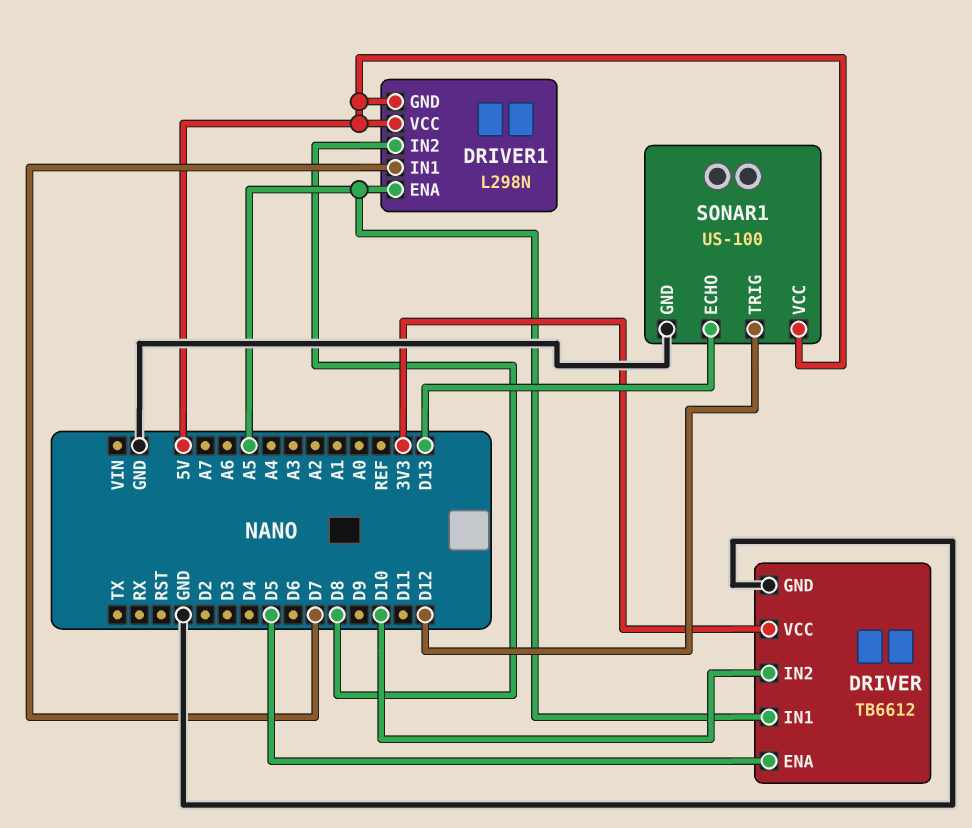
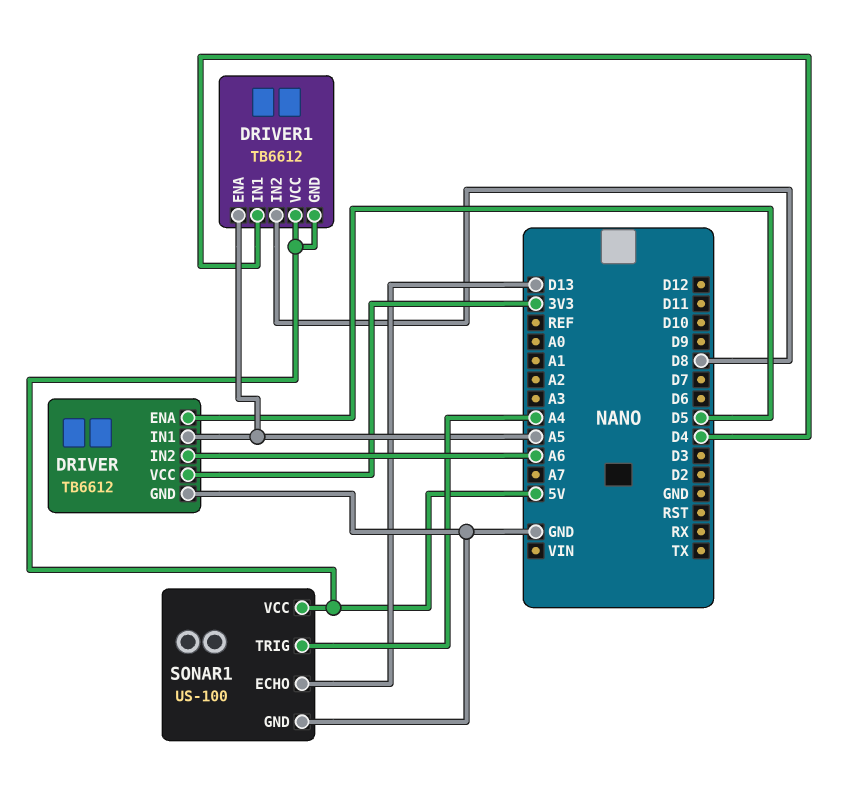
DRIVER pin IN2: D10 -> A6
DRIVER1: L298N -> TB6612
DRIVER1 pin IN1: D7 -> D4
SONAR1 pin TRIG: D12 -> A4

